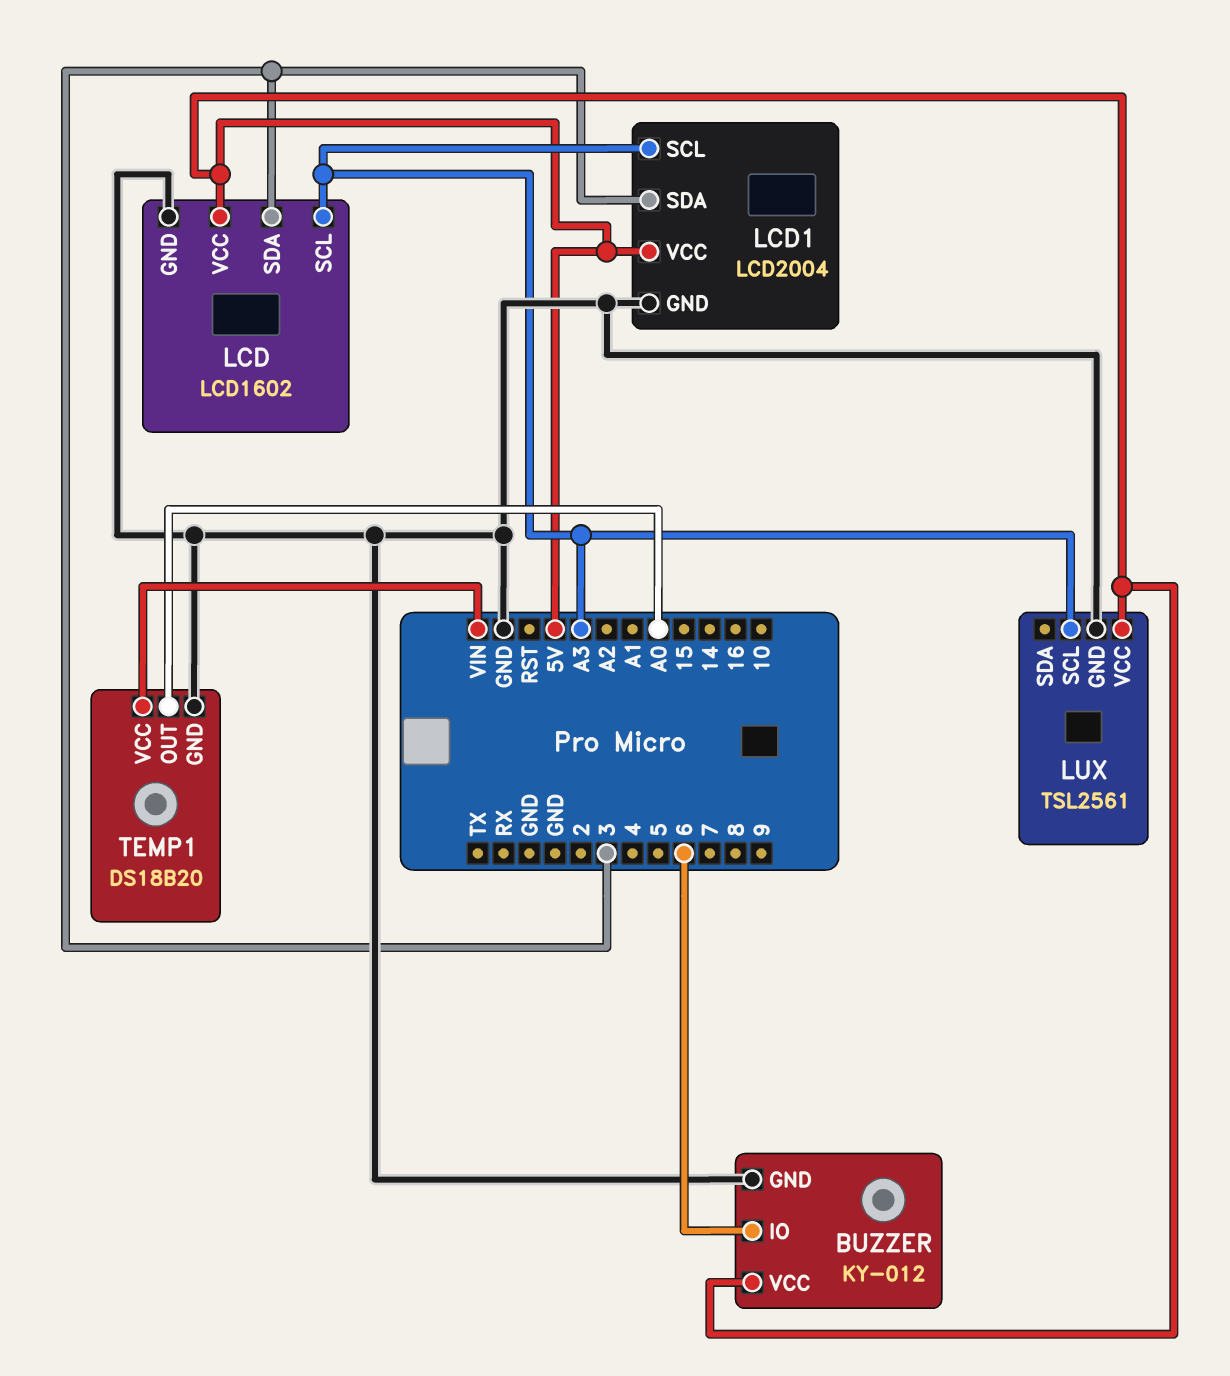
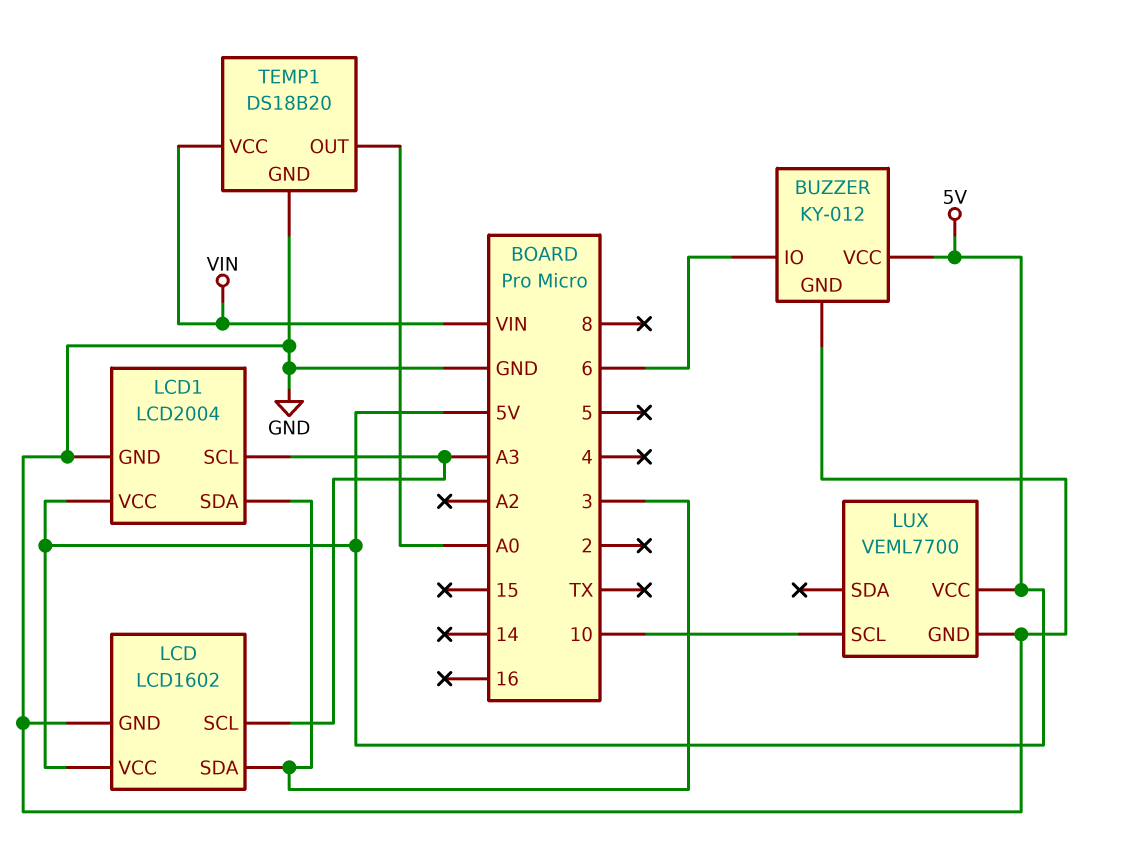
LUX: TSL2561 -> VEML7700
LUX pin SCL: A3 -> 10

